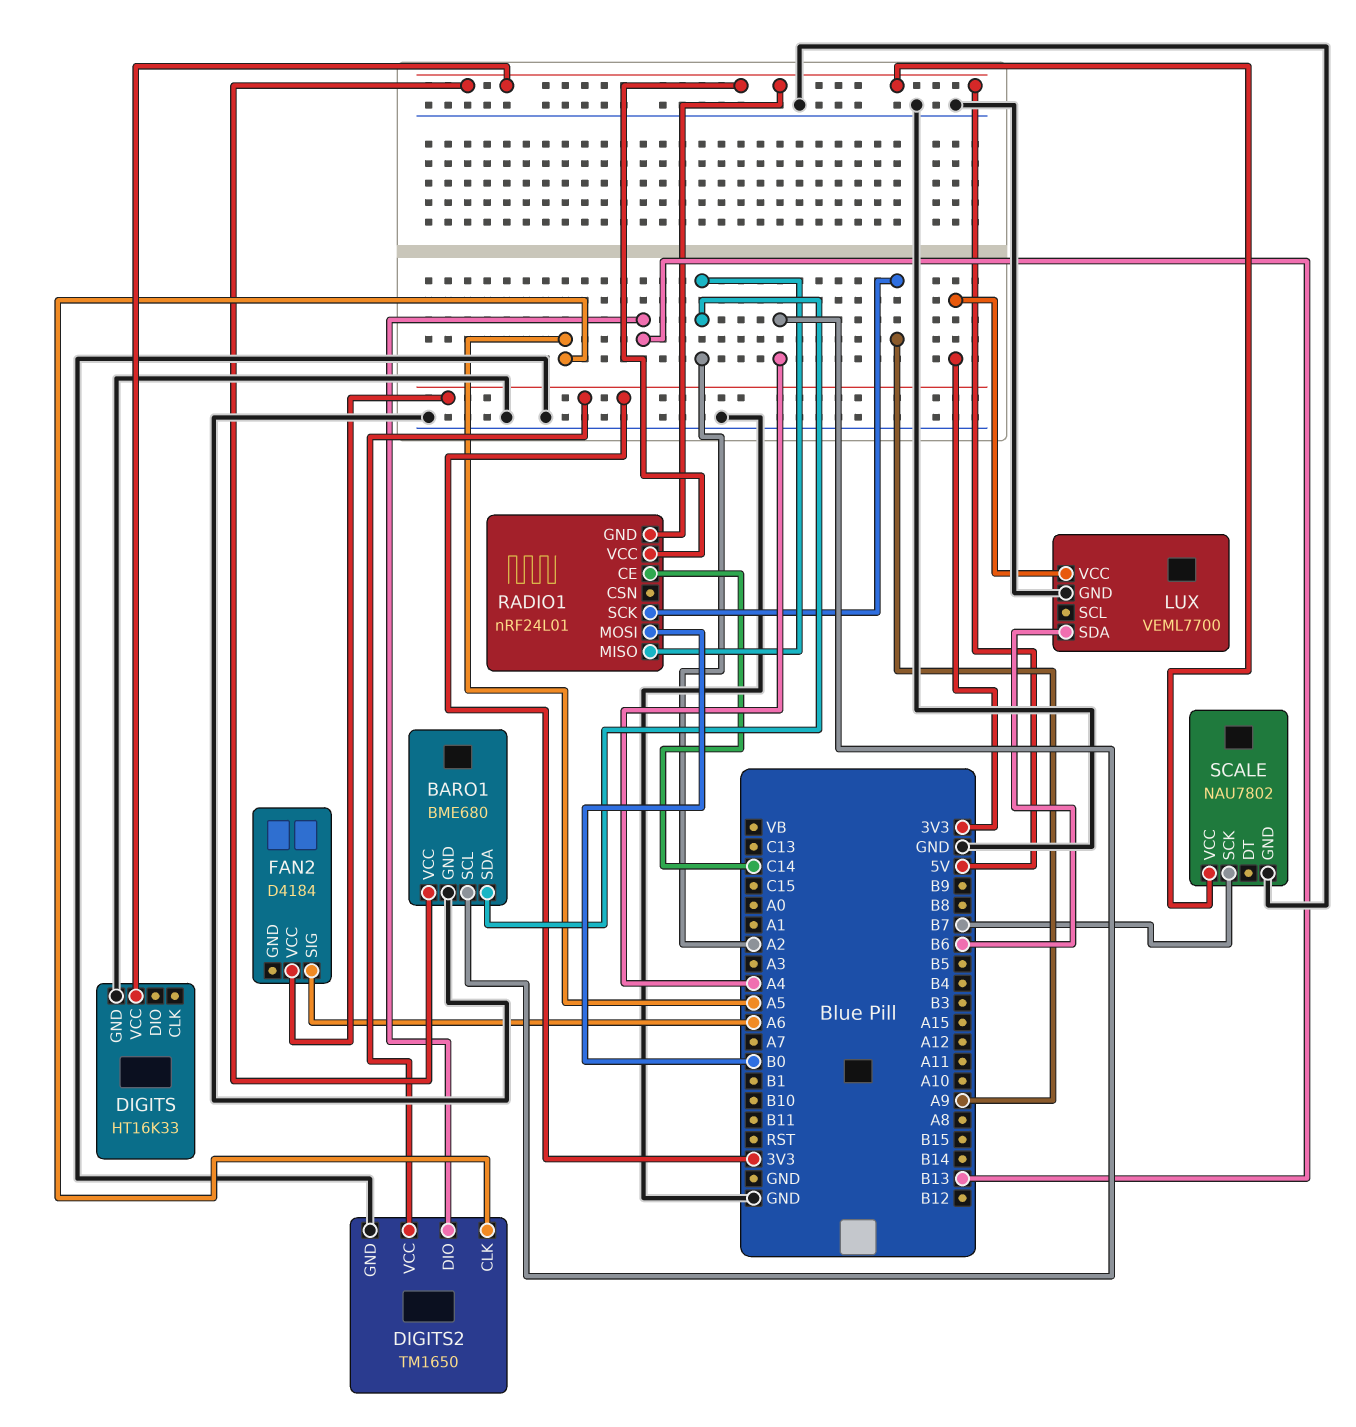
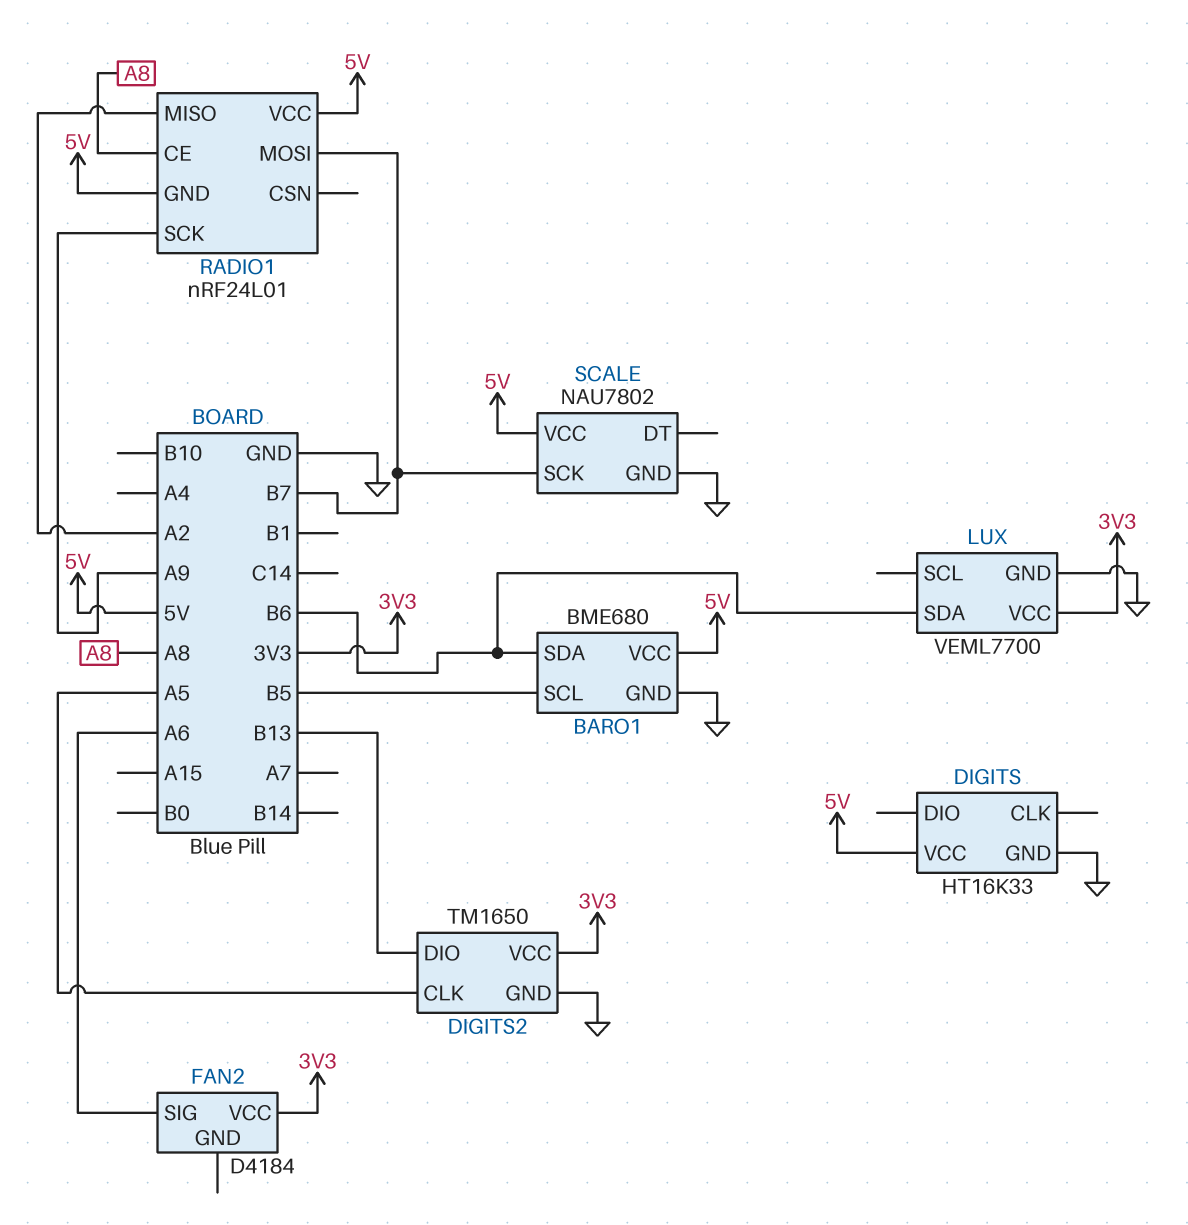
BARO1 pin SCL: A4 -> B5
BARO1 pin SDA: A2 -> B6
RADIO1 pin CE: C14 -> A8
RADIO1 pin MOSI: B0 -> B7

